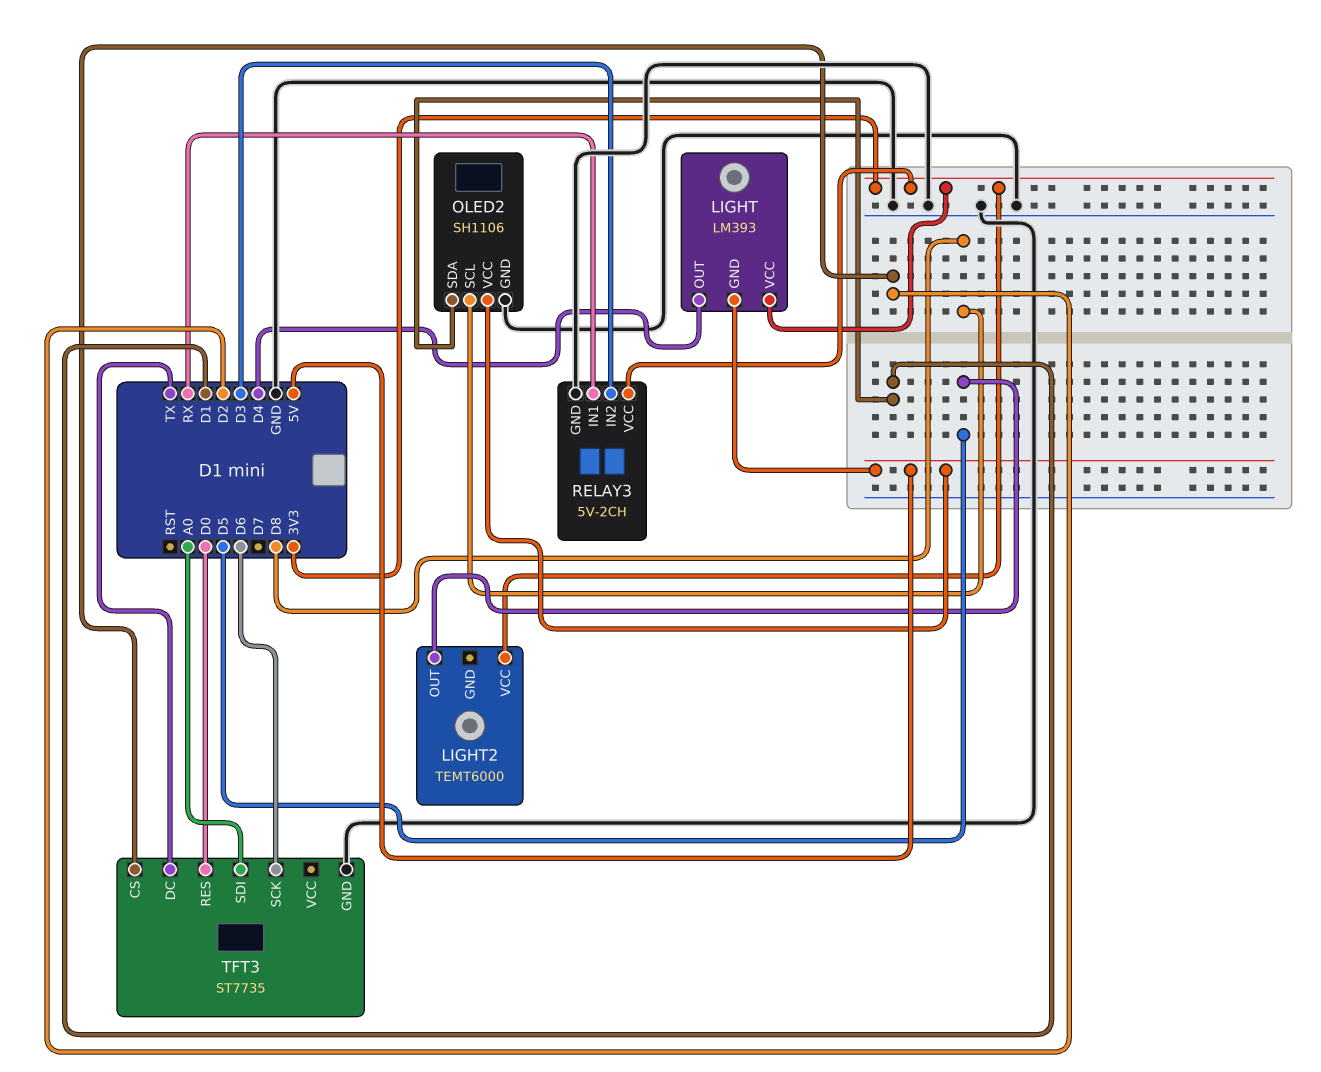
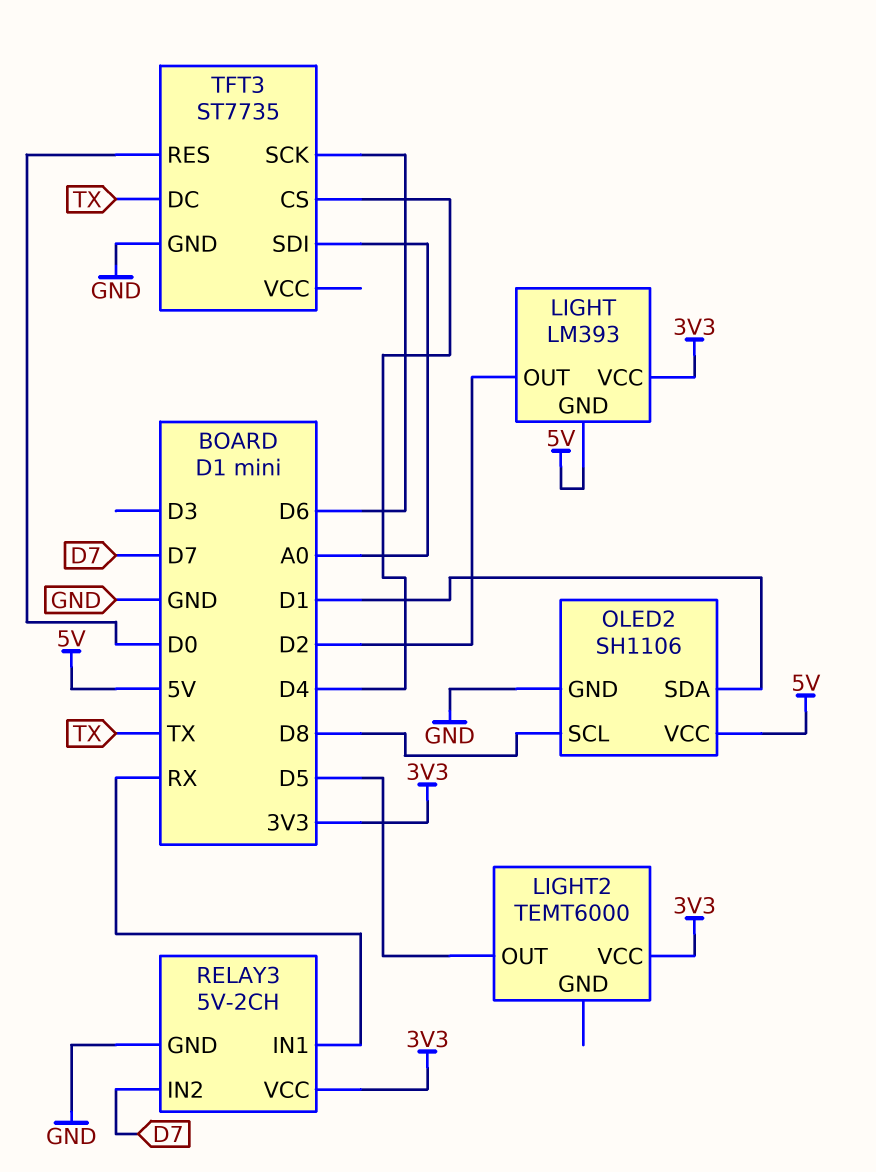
LIGHT pin OUT: D4 -> D2
RELAY3 pin IN2: D3 -> D7
TFT3 pin CS: D2 -> D4

